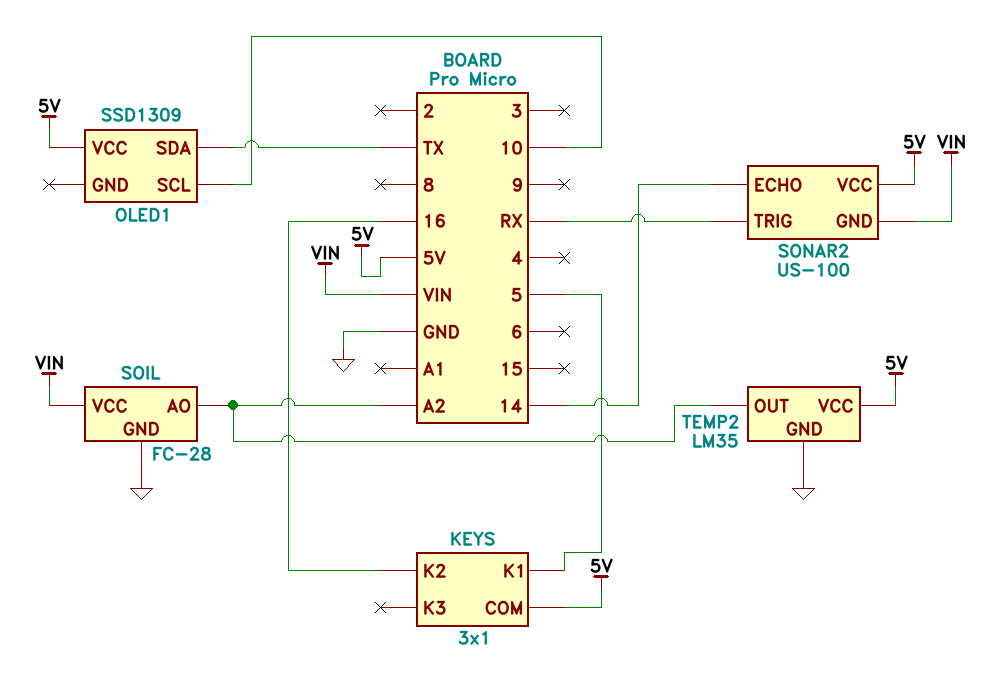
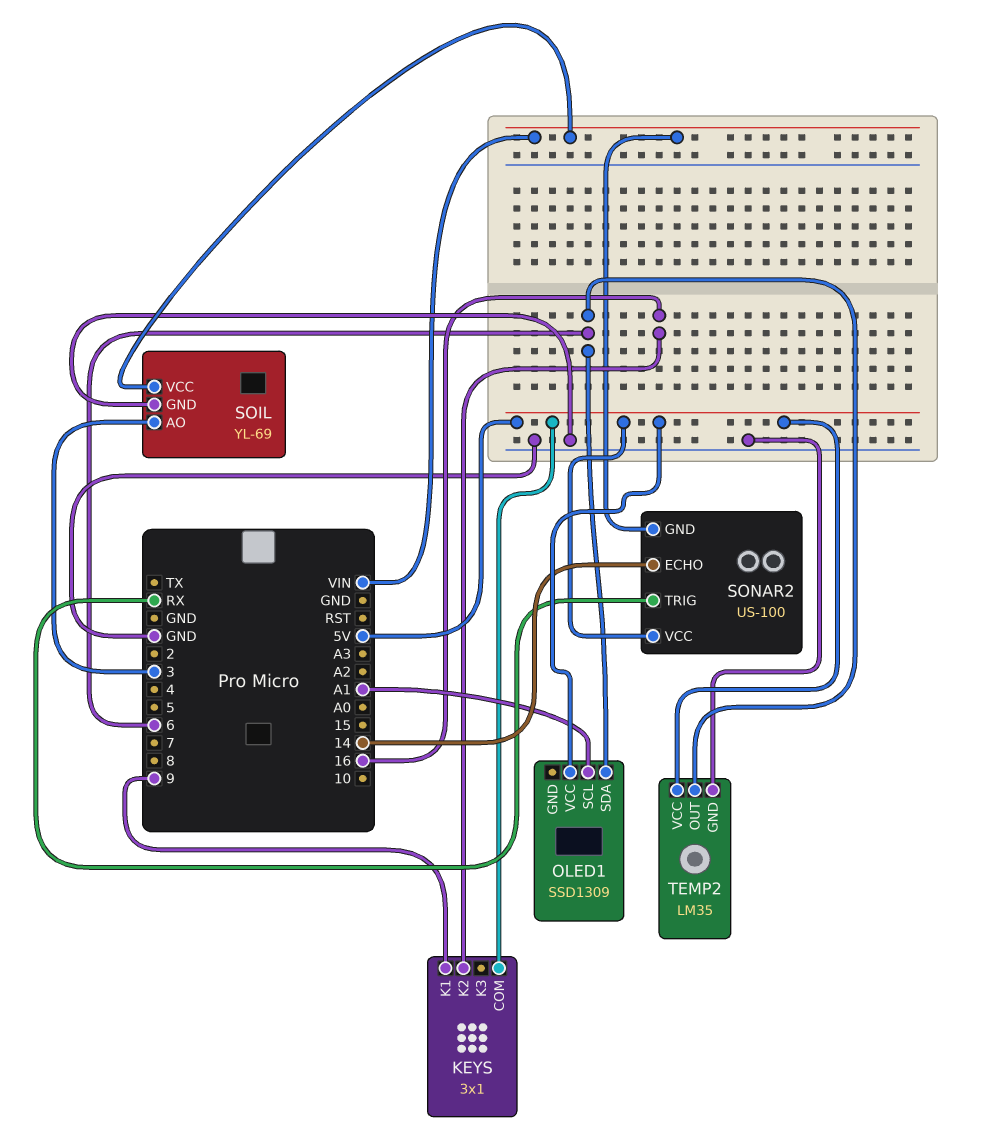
KEYS pin K1: 5 -> 9
OLED1 pin SCL: 10 -> A1
OLED1 pin SDA: TX -> 6
SOIL: FC-28 -> YL-69
SOIL pin AO: A2 -> 3
TEMP2 pin OUT: A2 -> 6

